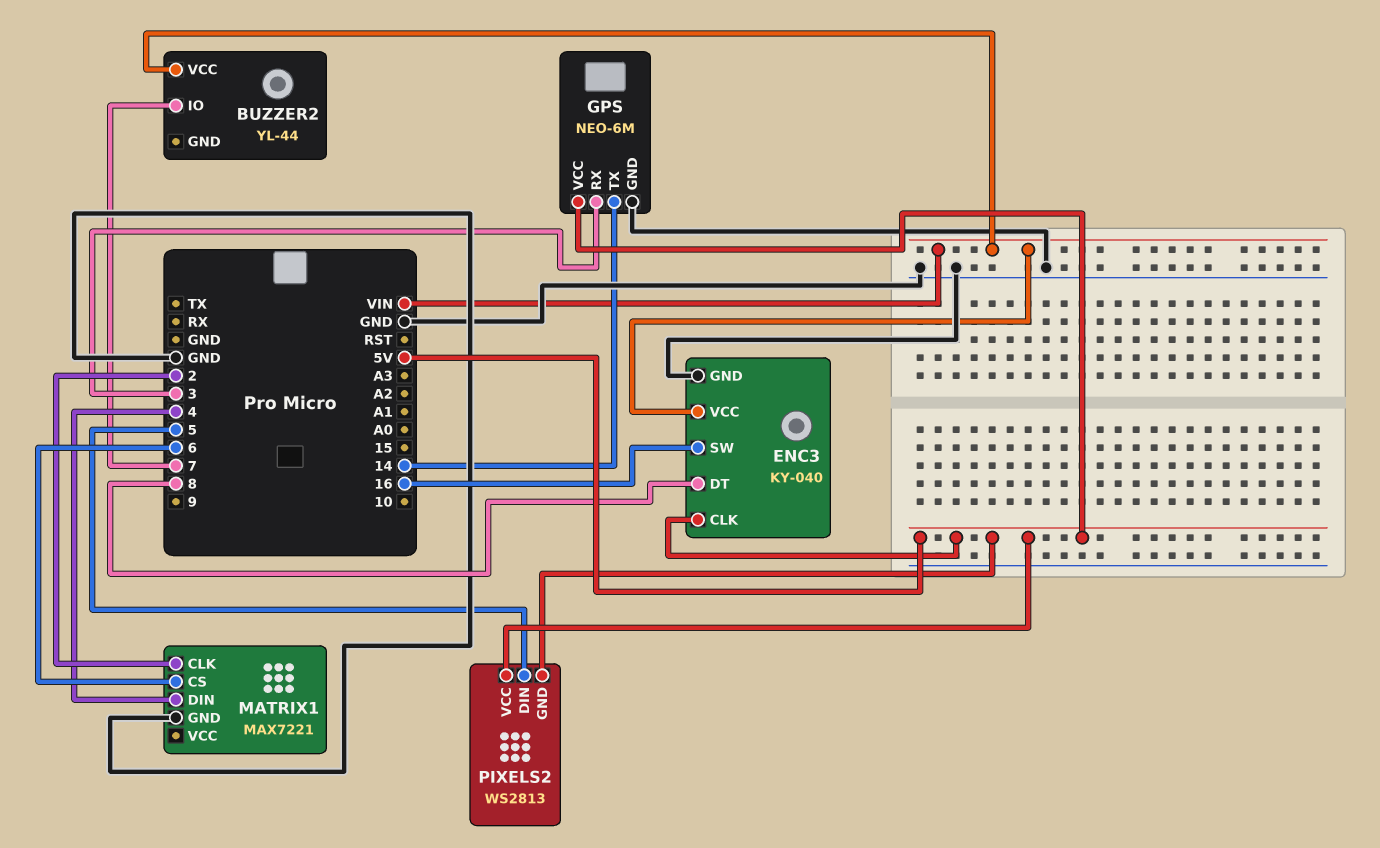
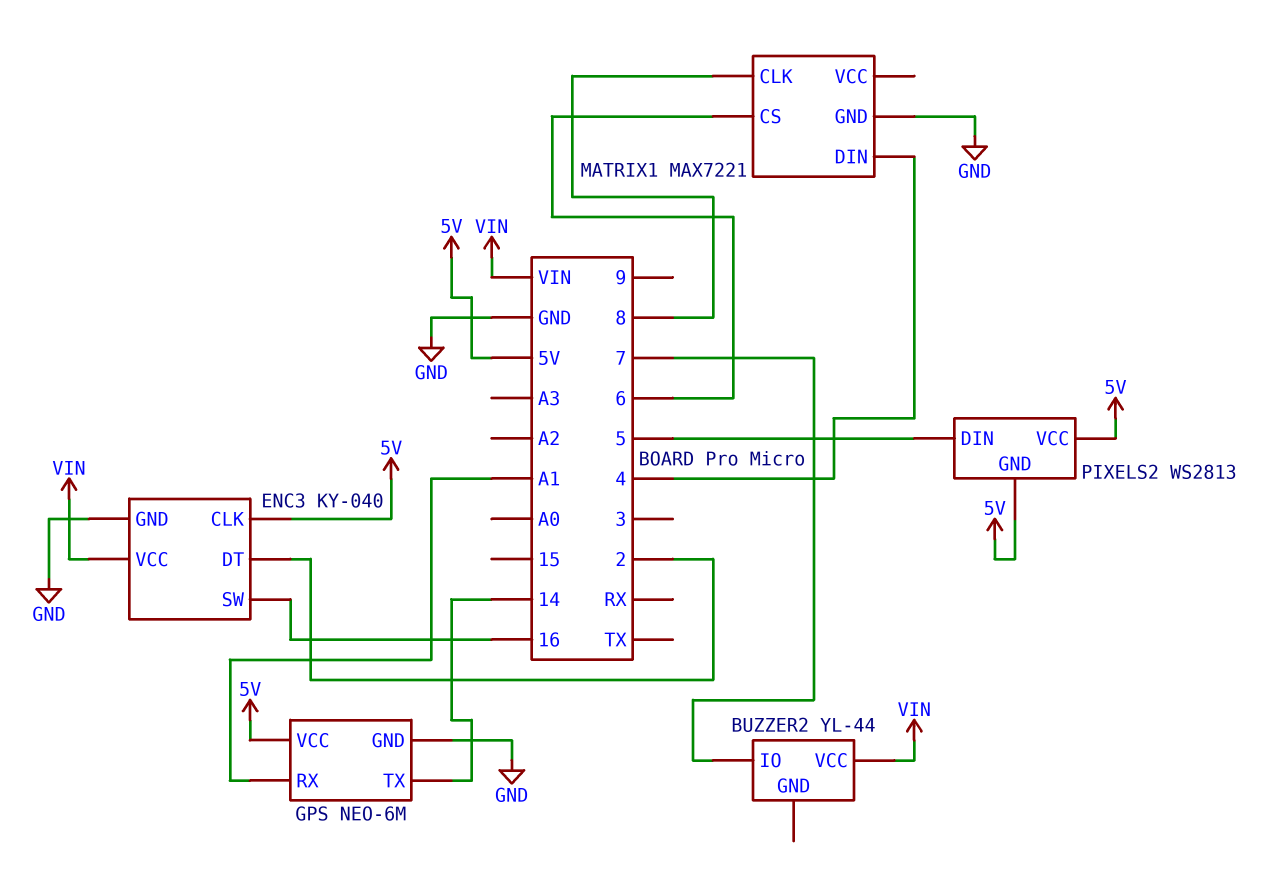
ENC3 pin DT: 8 -> 2
GPS pin RX: 3 -> A1
MATRIX1 pin CLK: 2 -> 8

